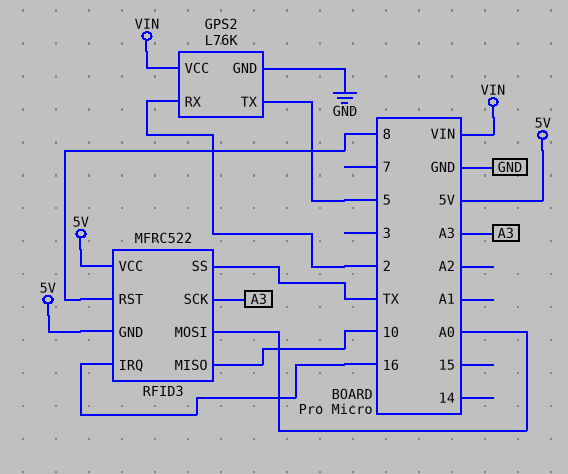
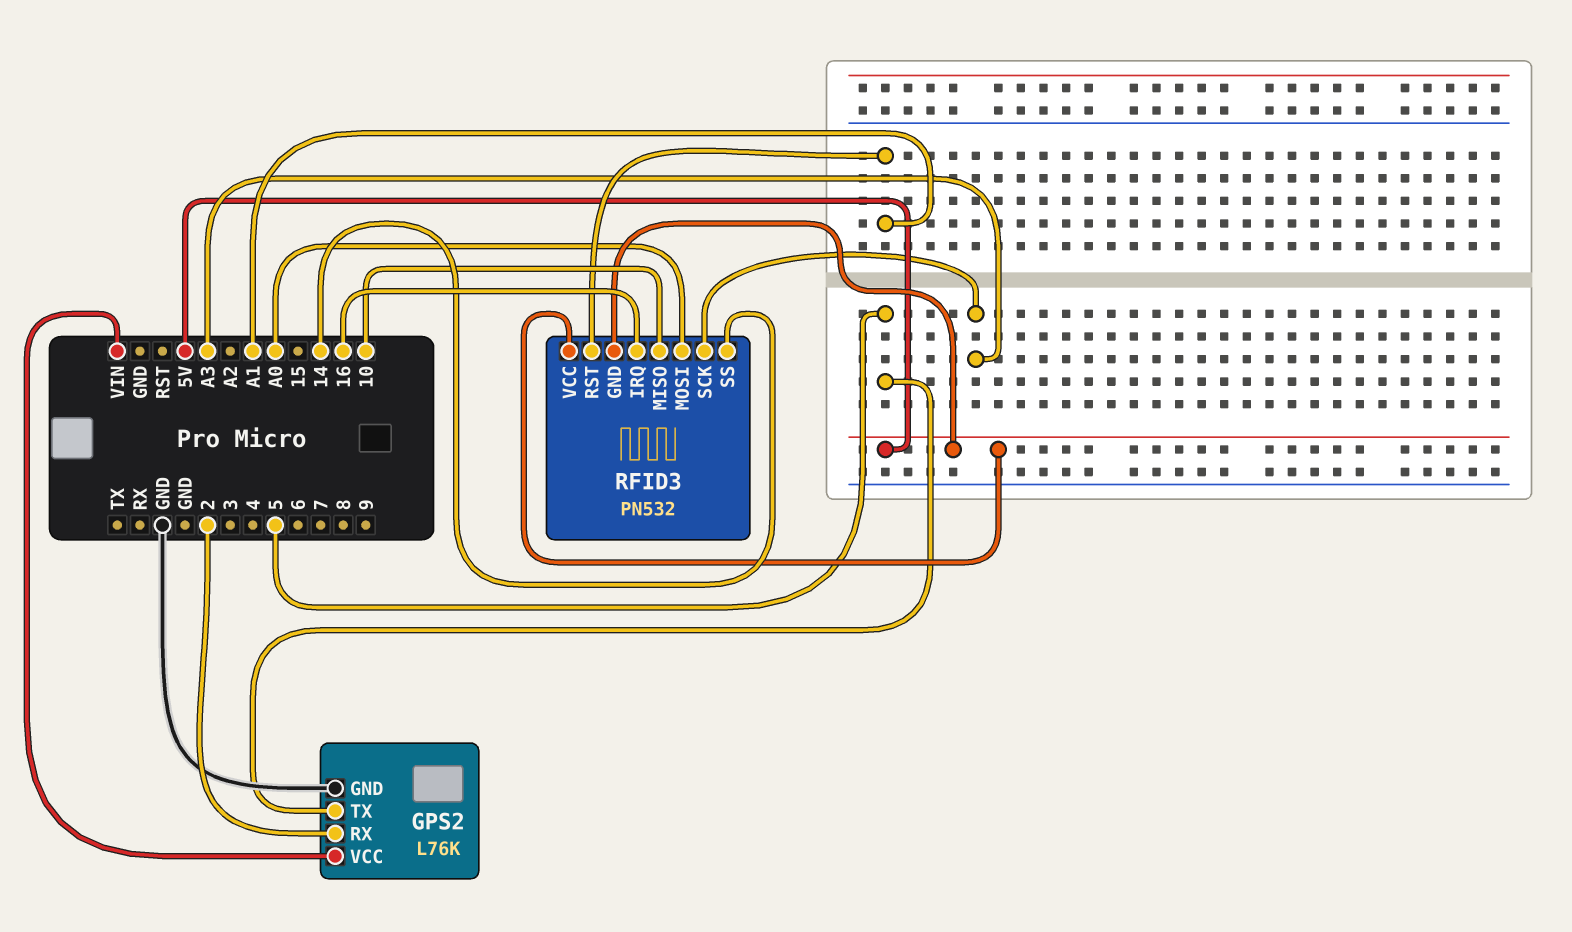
RFID3: MFRC522 -> PN532
RFID3 pin RST: 8 -> A1
RFID3 pin SS: TX -> 14

